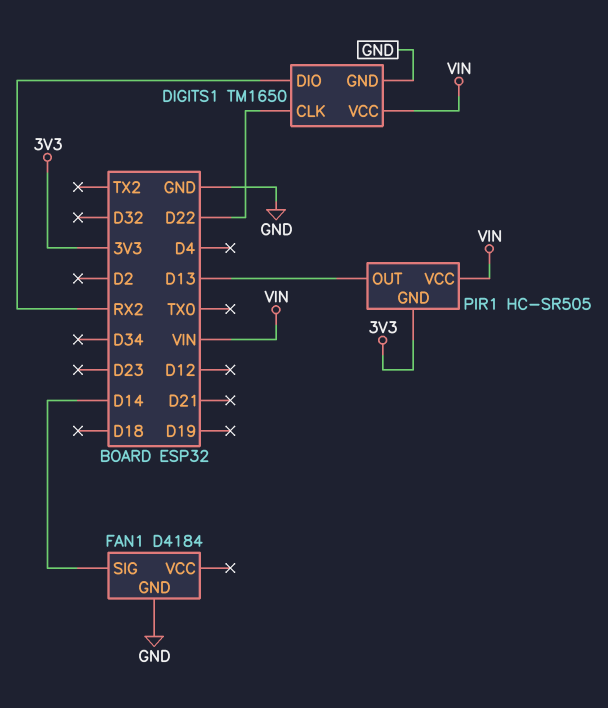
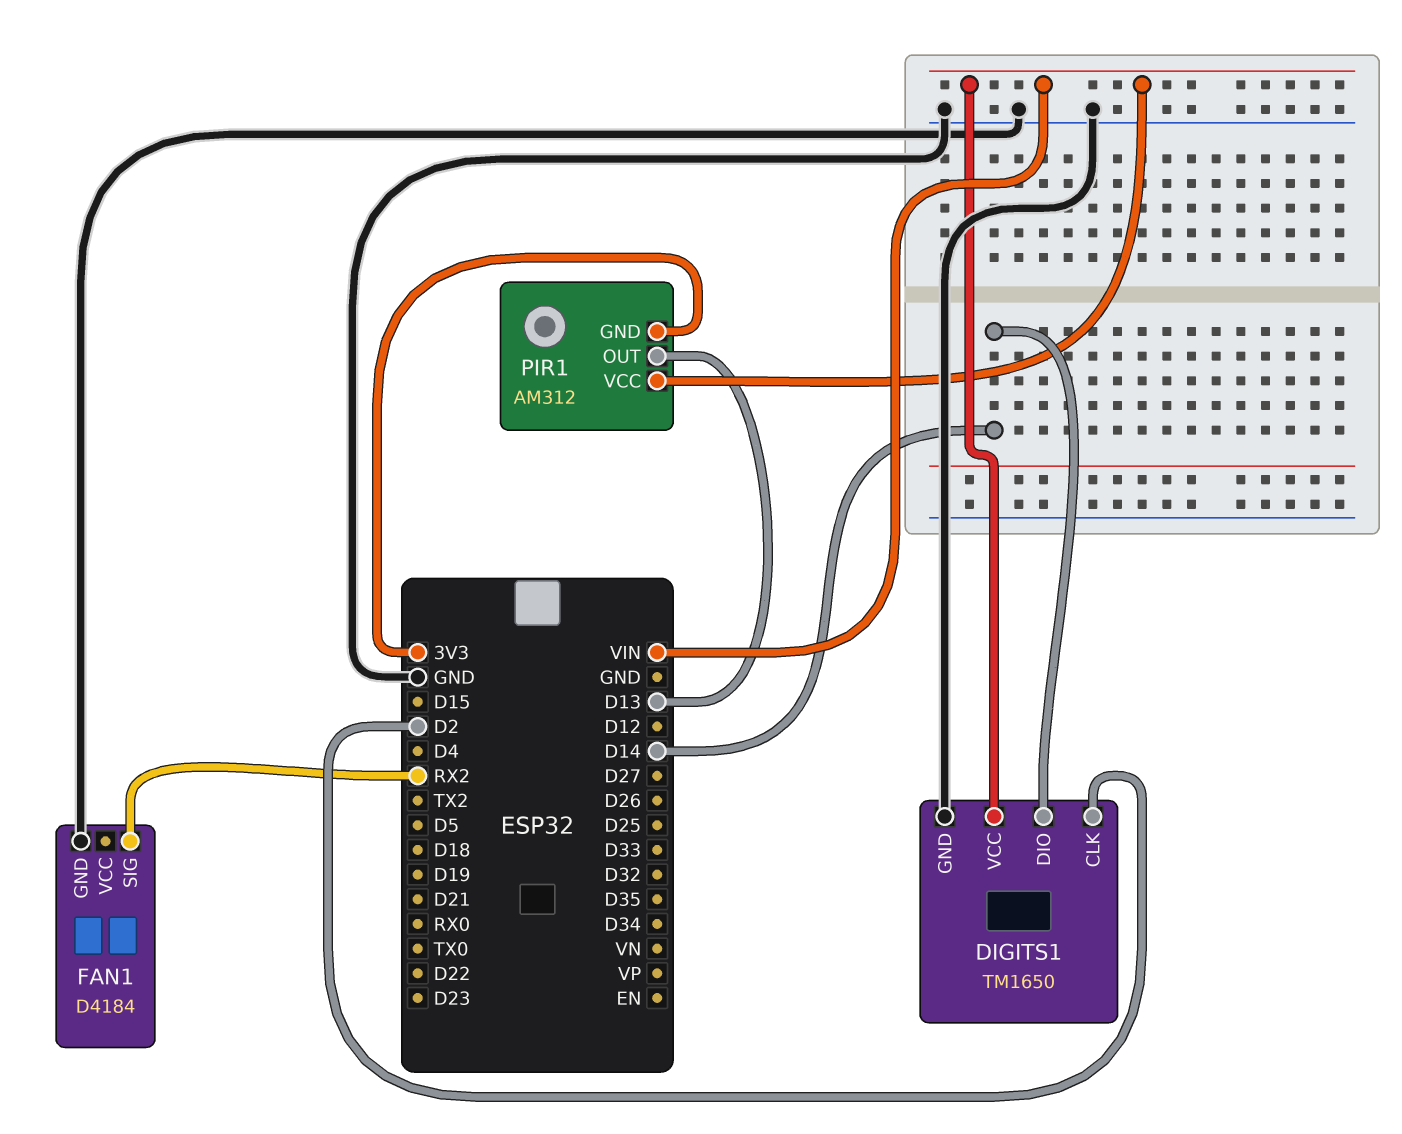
DIGITS1 pin CLK: D22 -> D2
DIGITS1 pin DIO: RX2 -> D14
FAN1 pin SIG: D14 -> RX2
PIR1: HC-SR505 -> AM312

